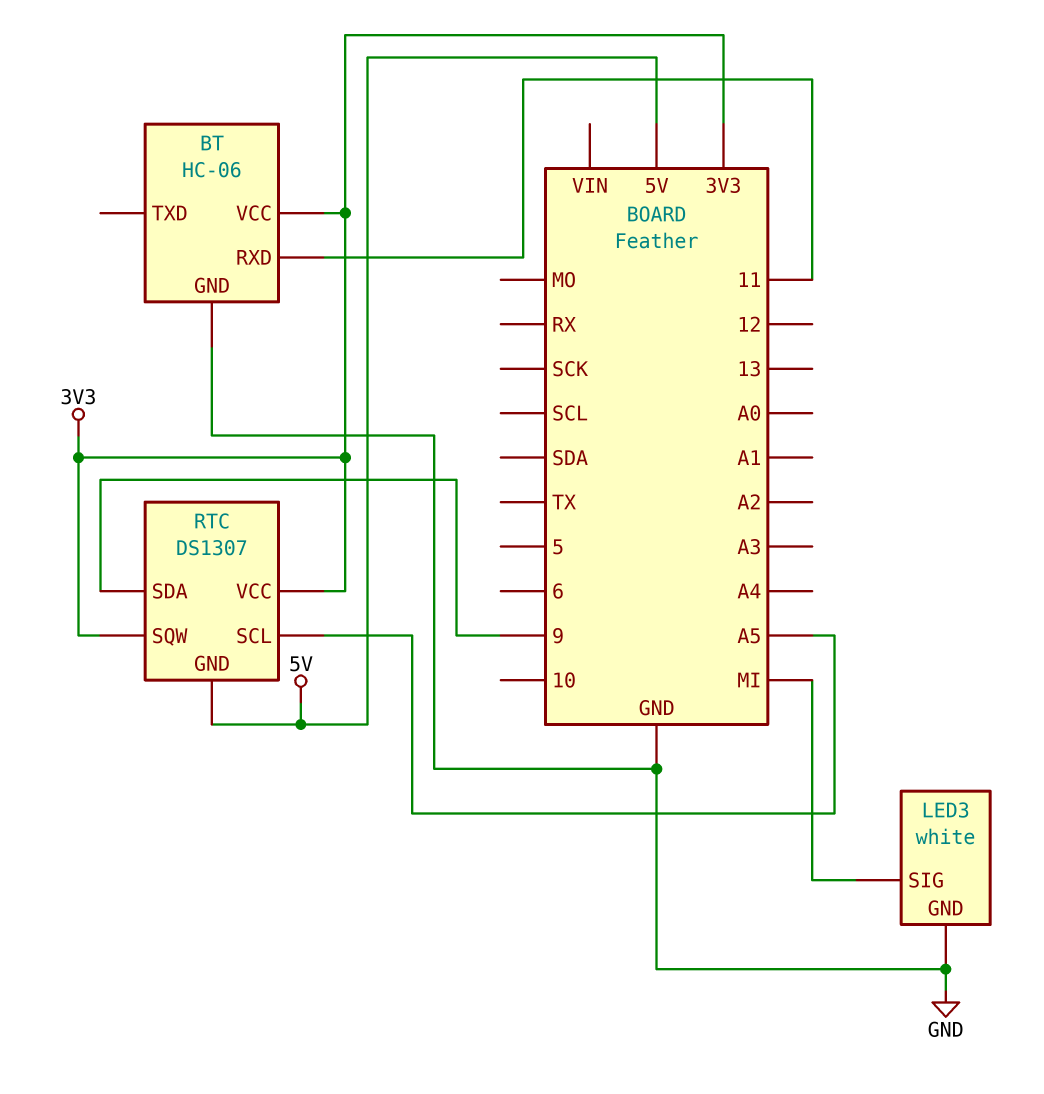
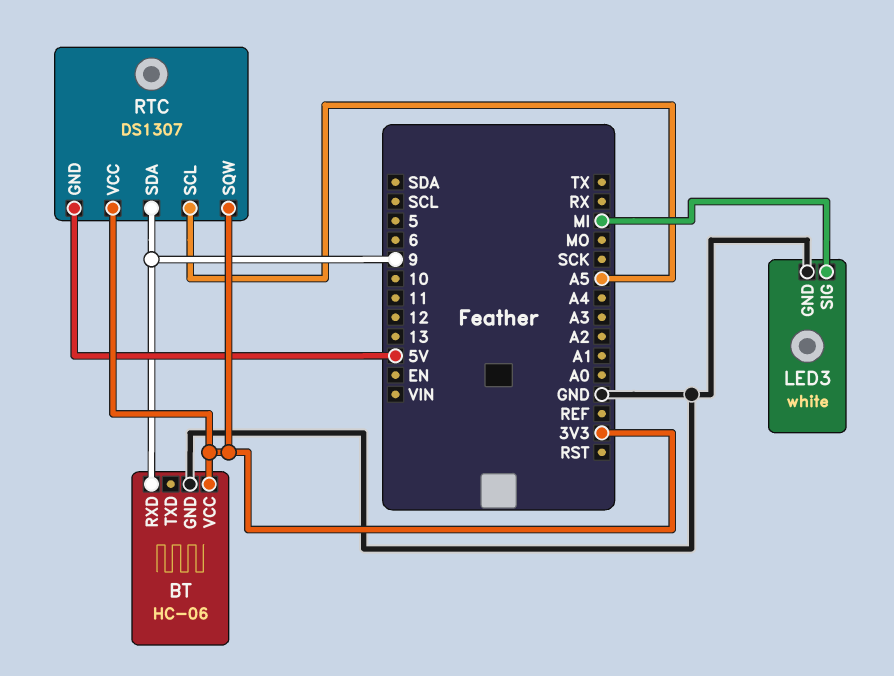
BT pin RXD: 11 -> 9

